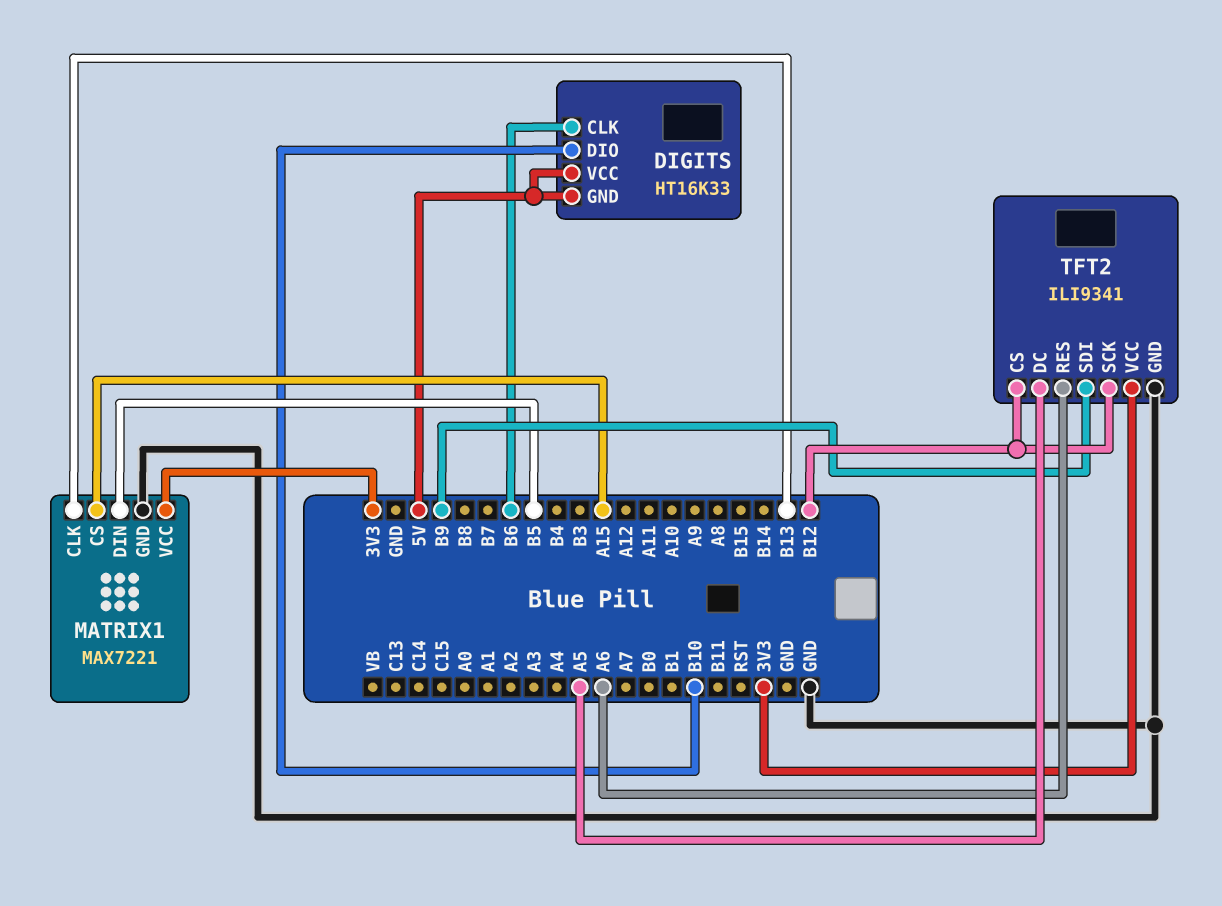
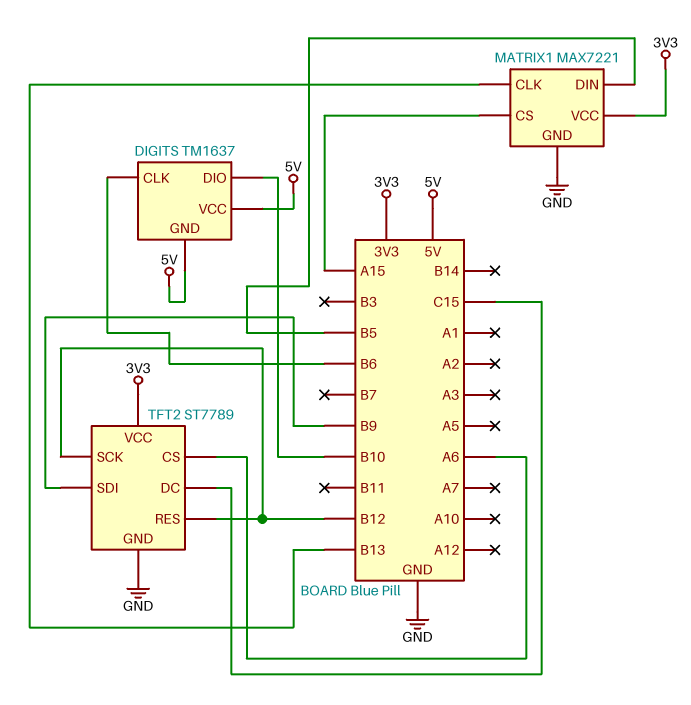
DIGITS: HT16K33 -> TM1637
TFT2: ILI9341 -> ST7789
TFT2 pin CS: B12 -> A6
TFT2 pin DC: A5 -> C15
TFT2 pin RES: A6 -> B12

